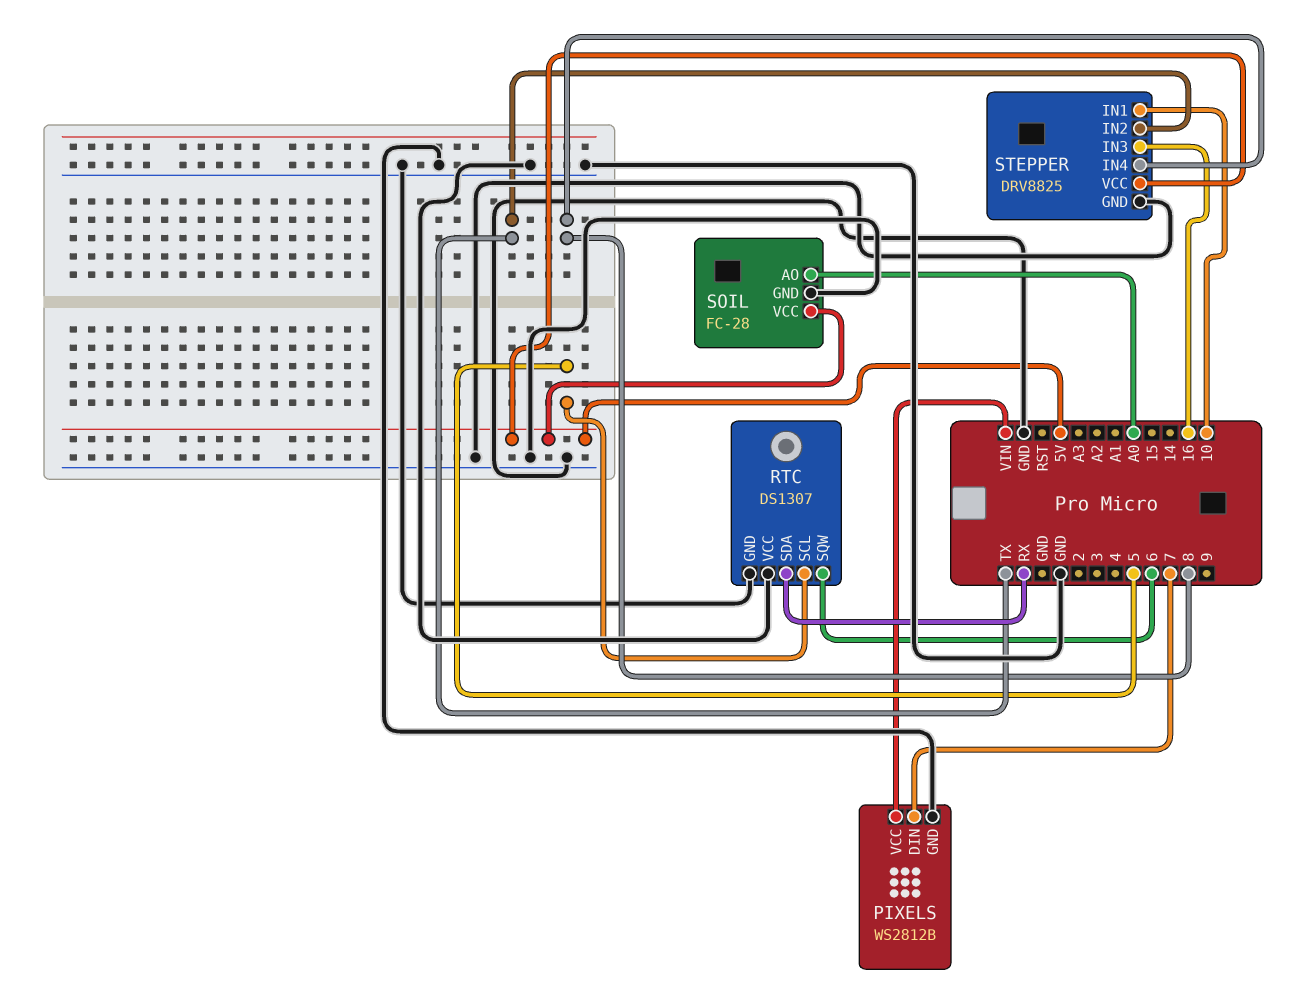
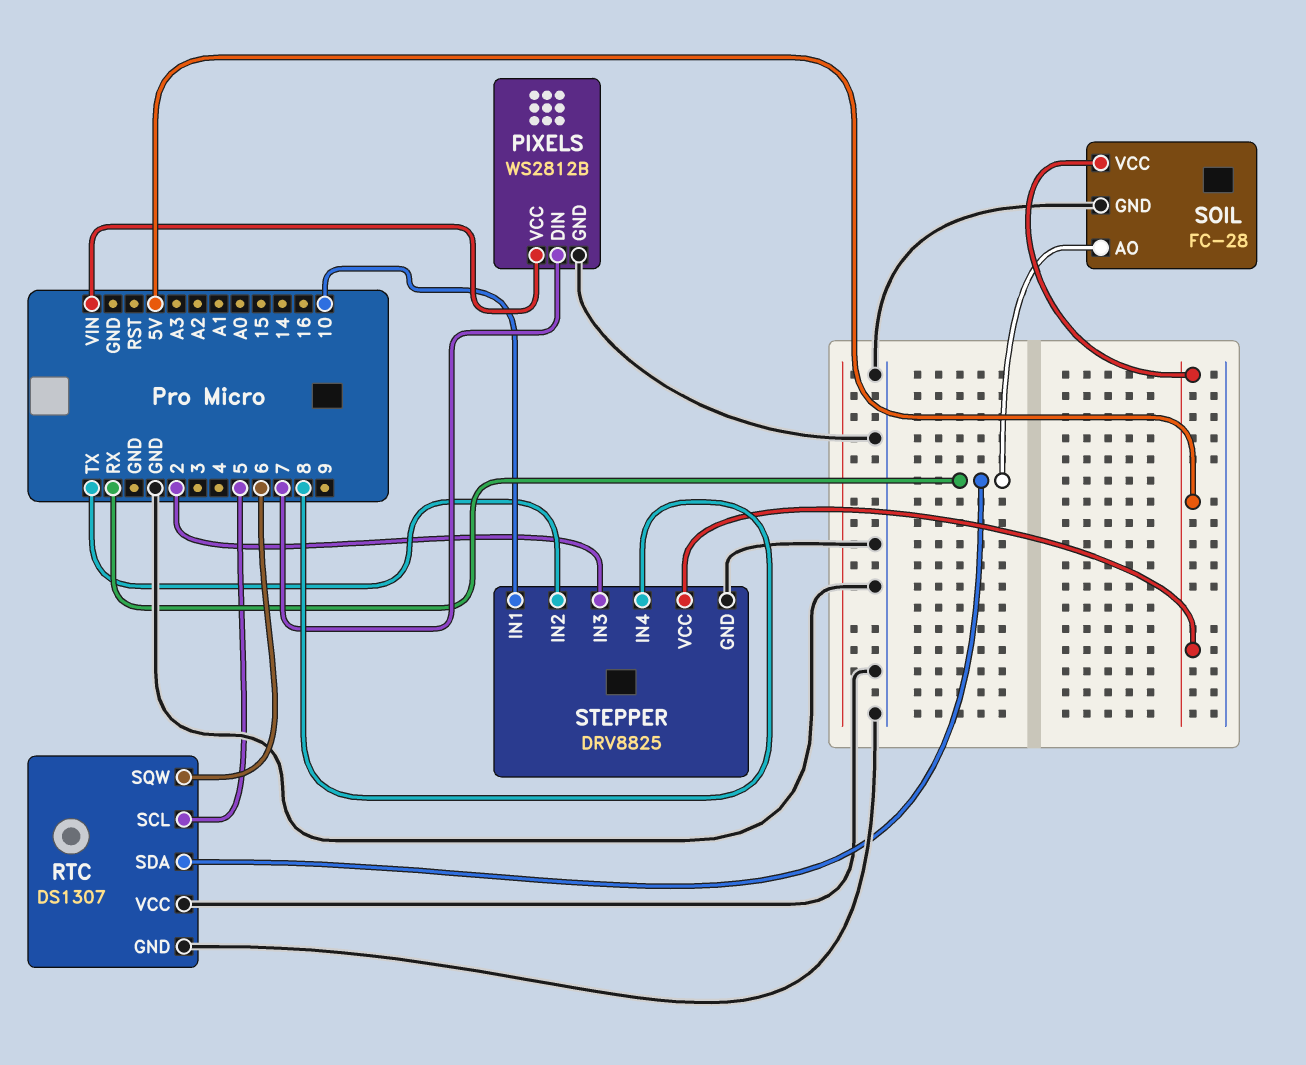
SOIL pin AO: A0 -> RX
STEPPER pin IN3: 16 -> 2

